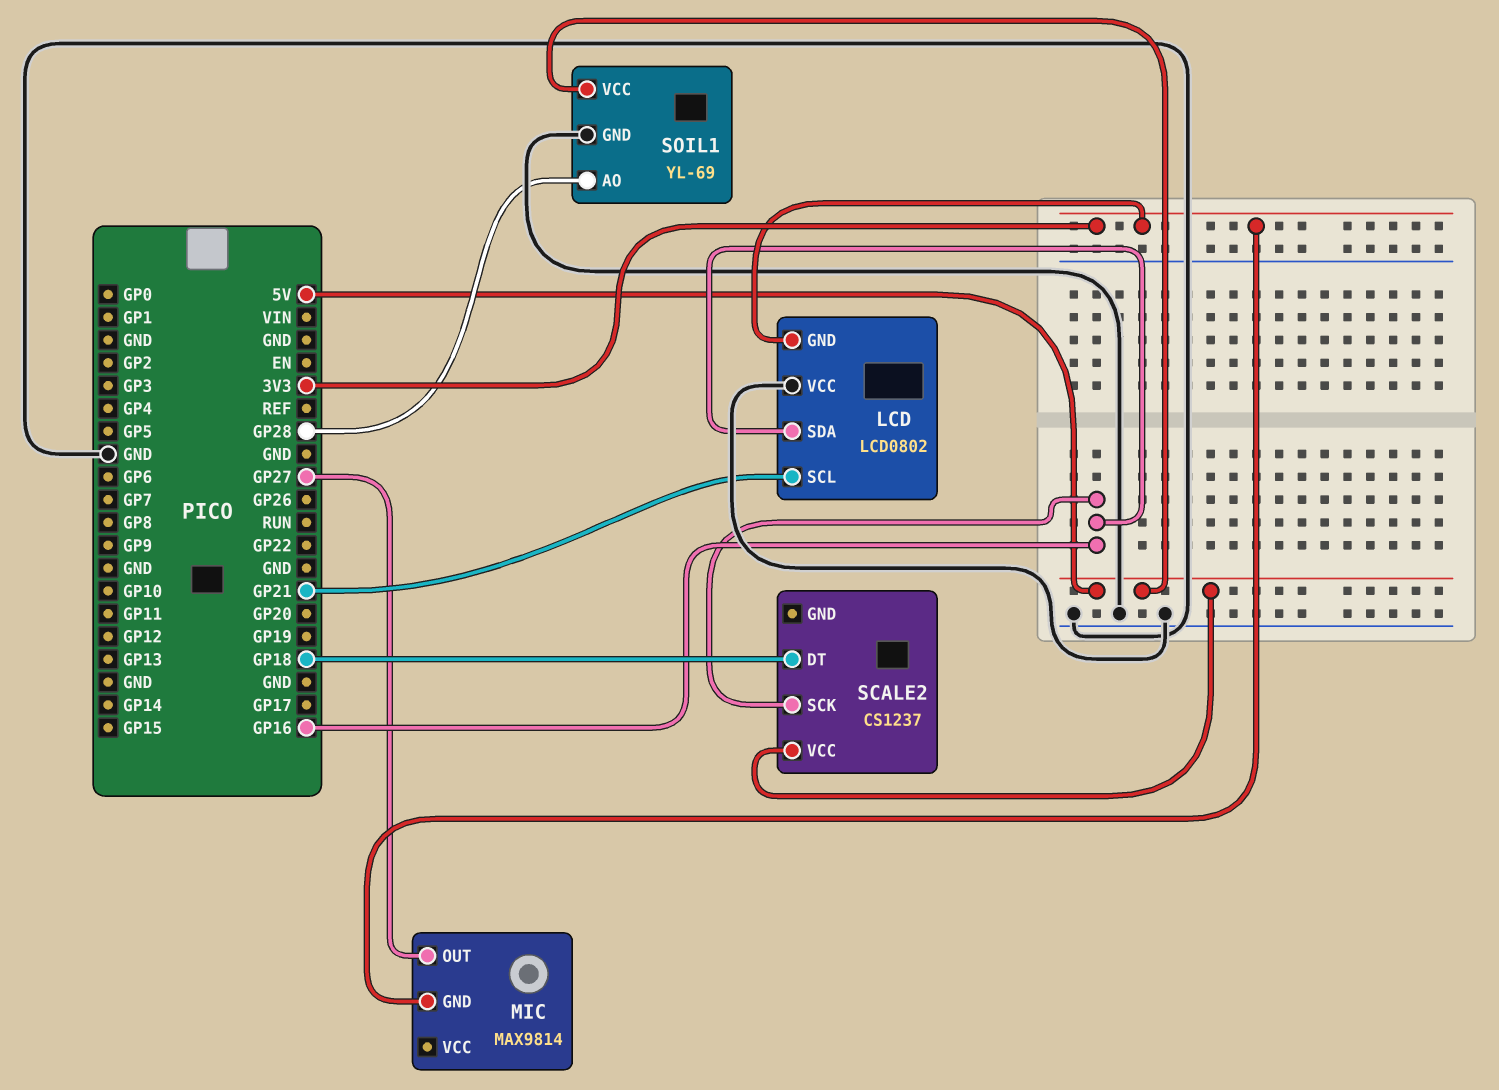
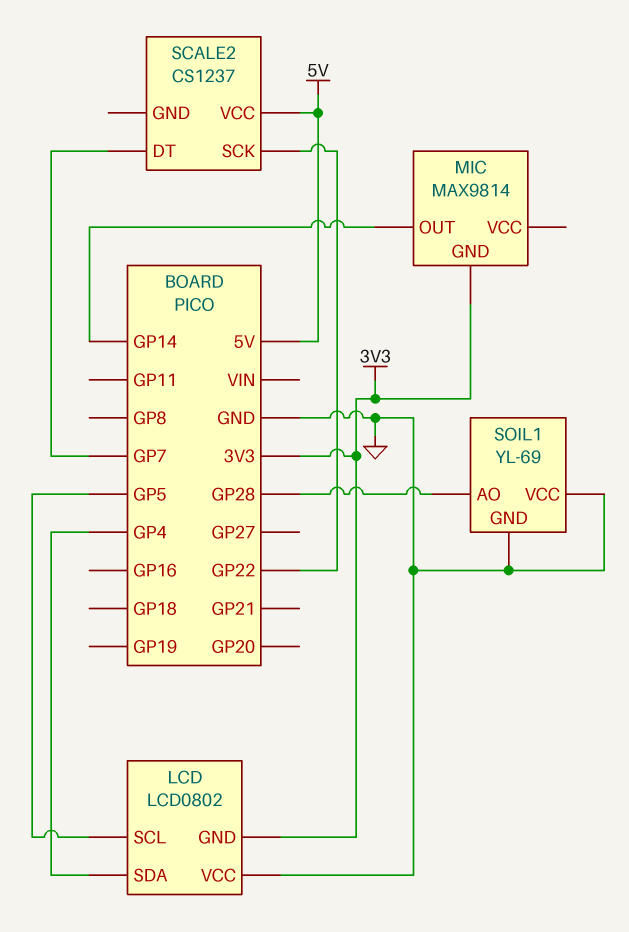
LCD pin SCL: GP21 -> GP5
LCD pin SDA: GP16 -> GP4
MIC pin OUT: GP27 -> GP14
SCALE2 pin DT: GP18 -> GP7
SCALE2 pin SCK: GP16 -> GP22
SOIL1 pin VCC: 5V -> GND

